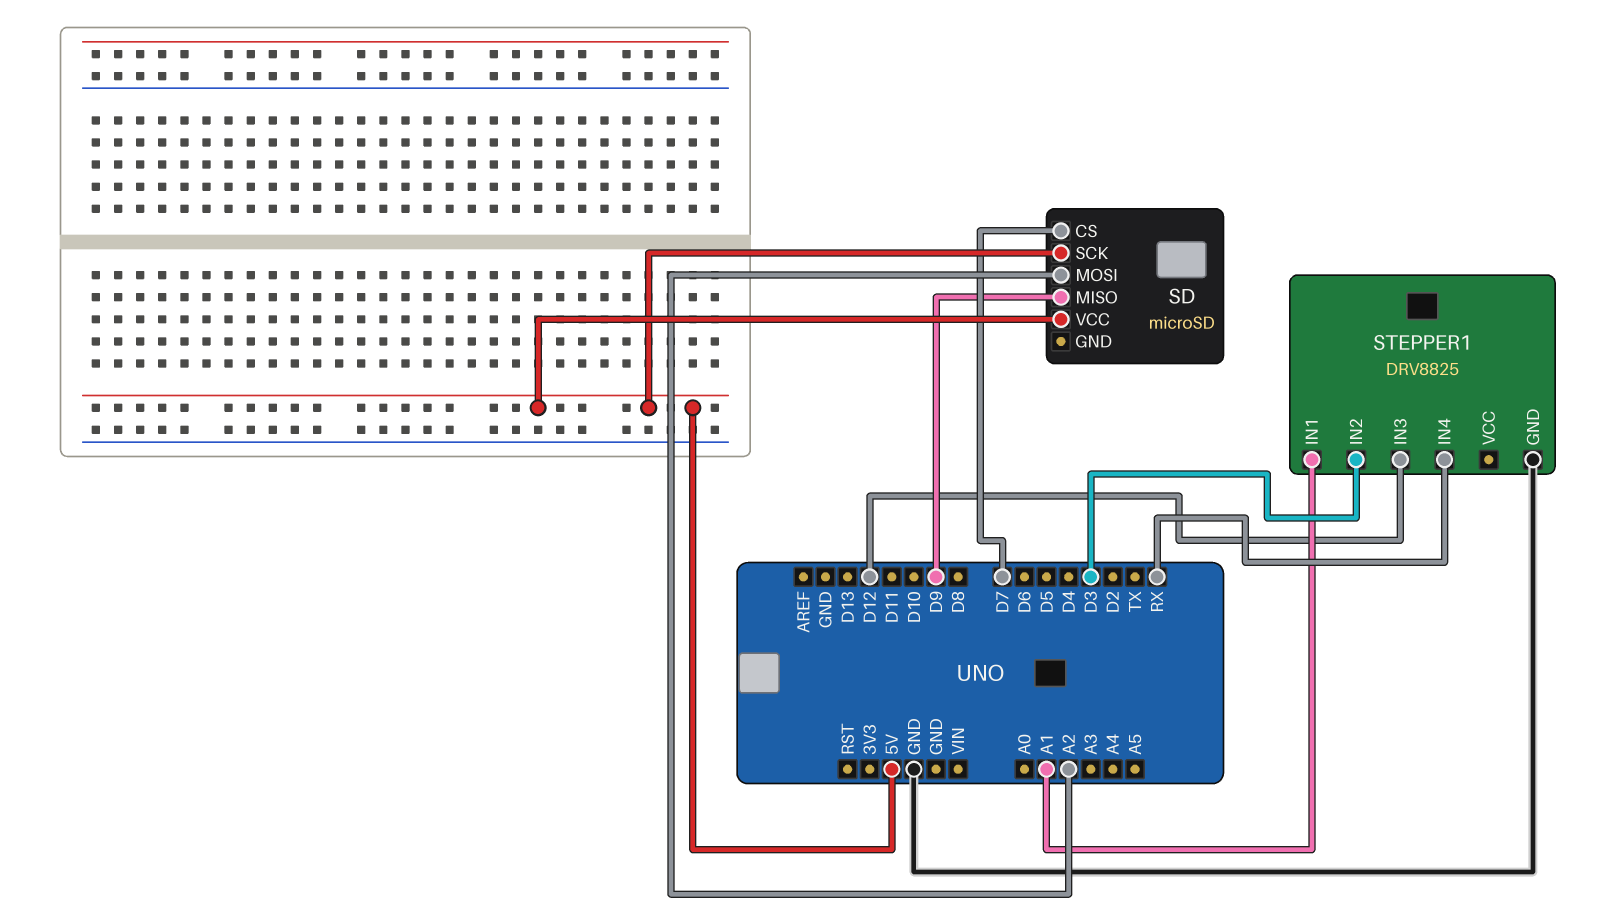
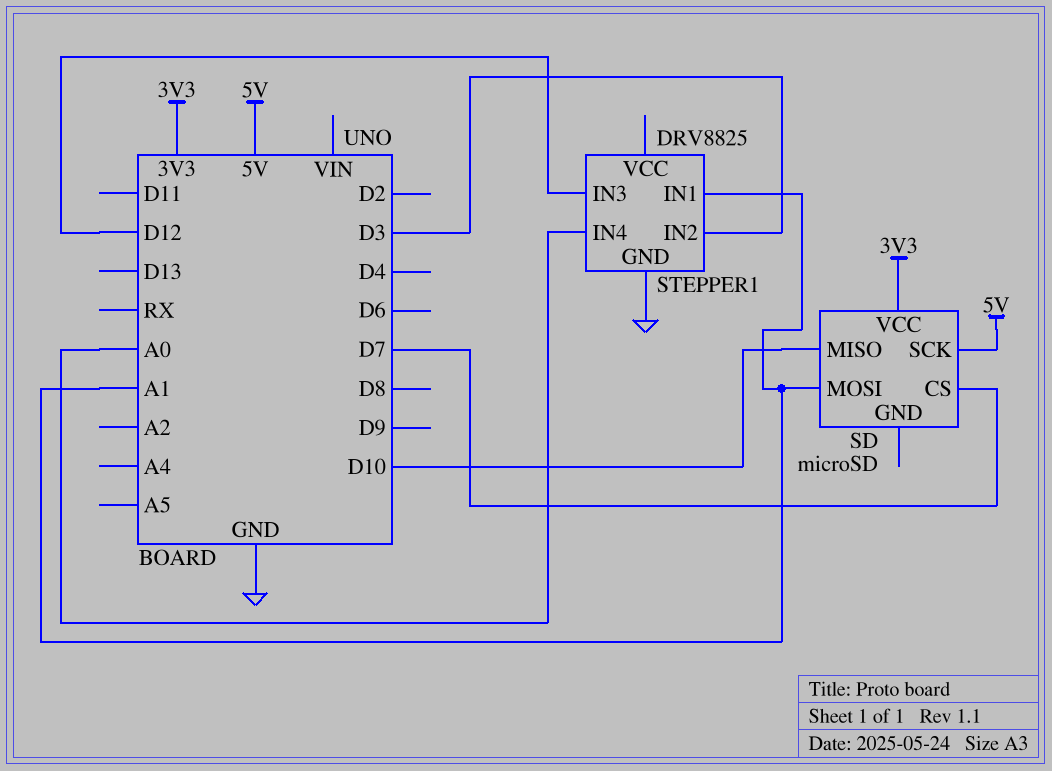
SD pin MISO: D9 -> D10
SD pin MOSI: A2 -> A1
SD pin VCC: 5V -> 3V3
STEPPER1 pin IN4: RX -> A0

